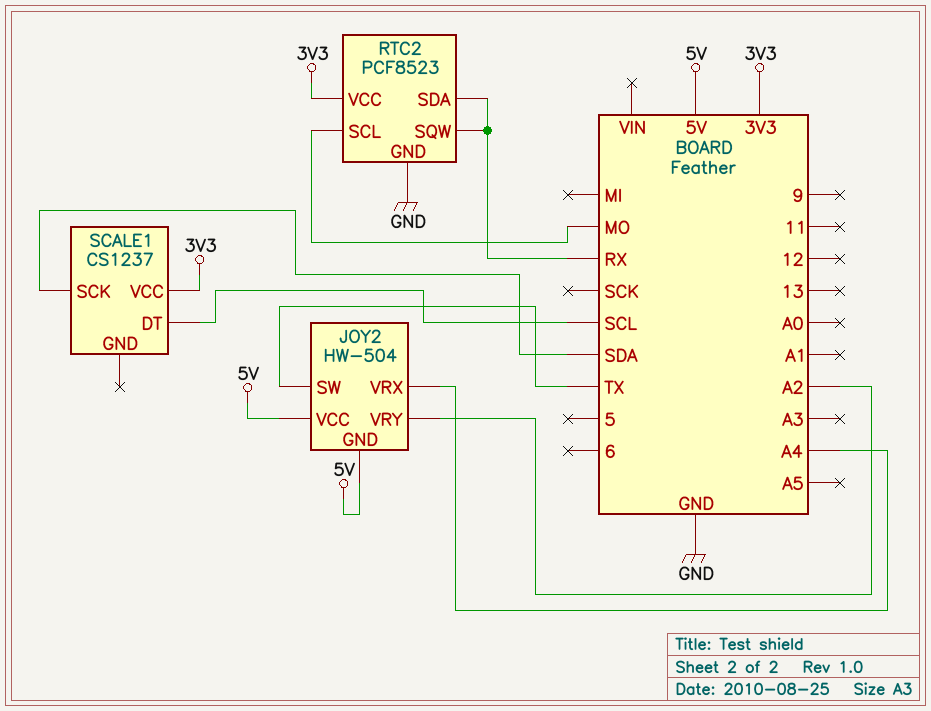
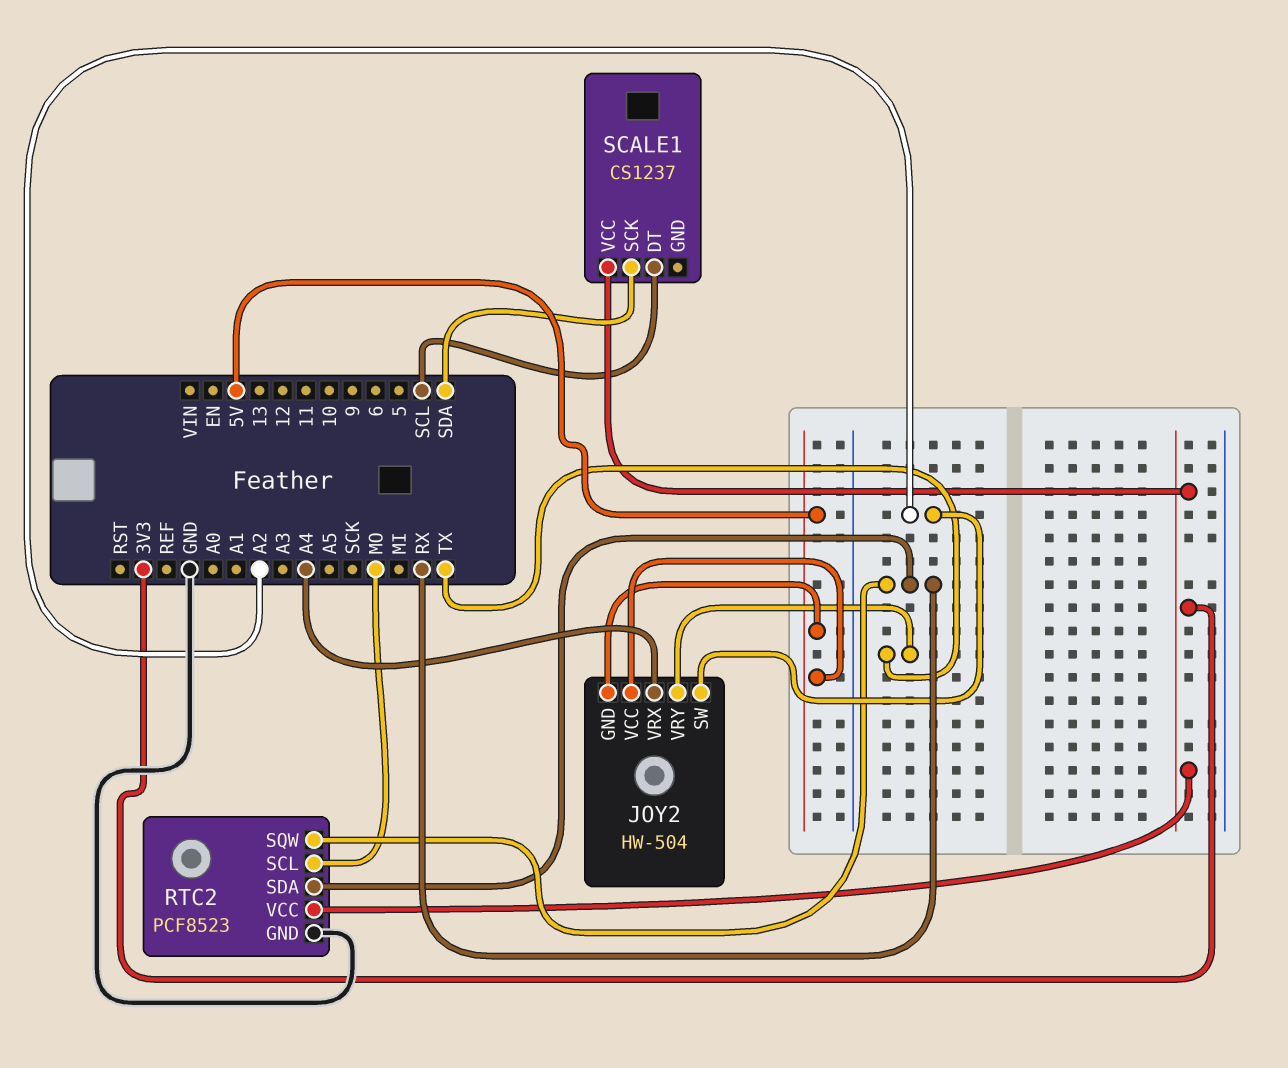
JOY2 pin SW: TX -> A2
JOY2 pin VRY: A2 -> TX

